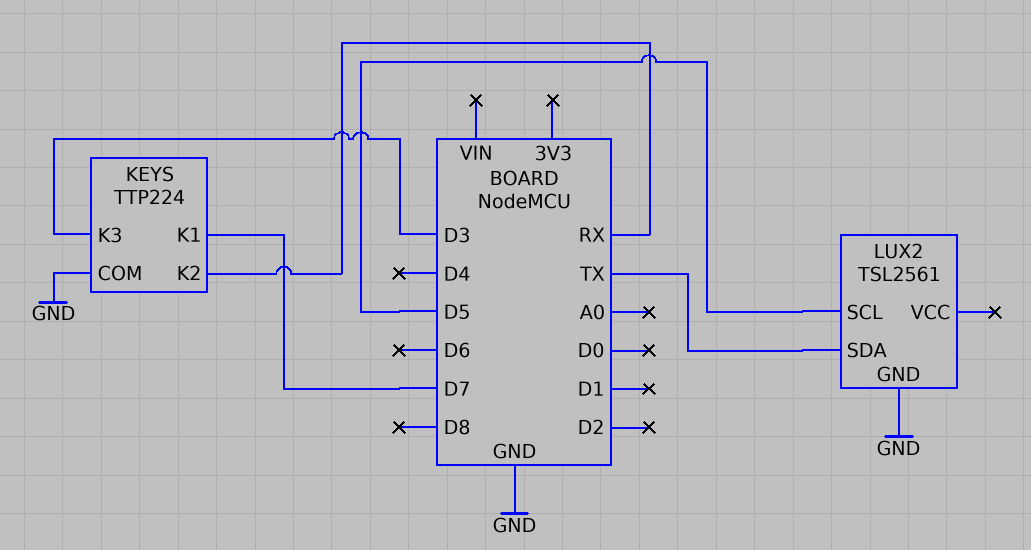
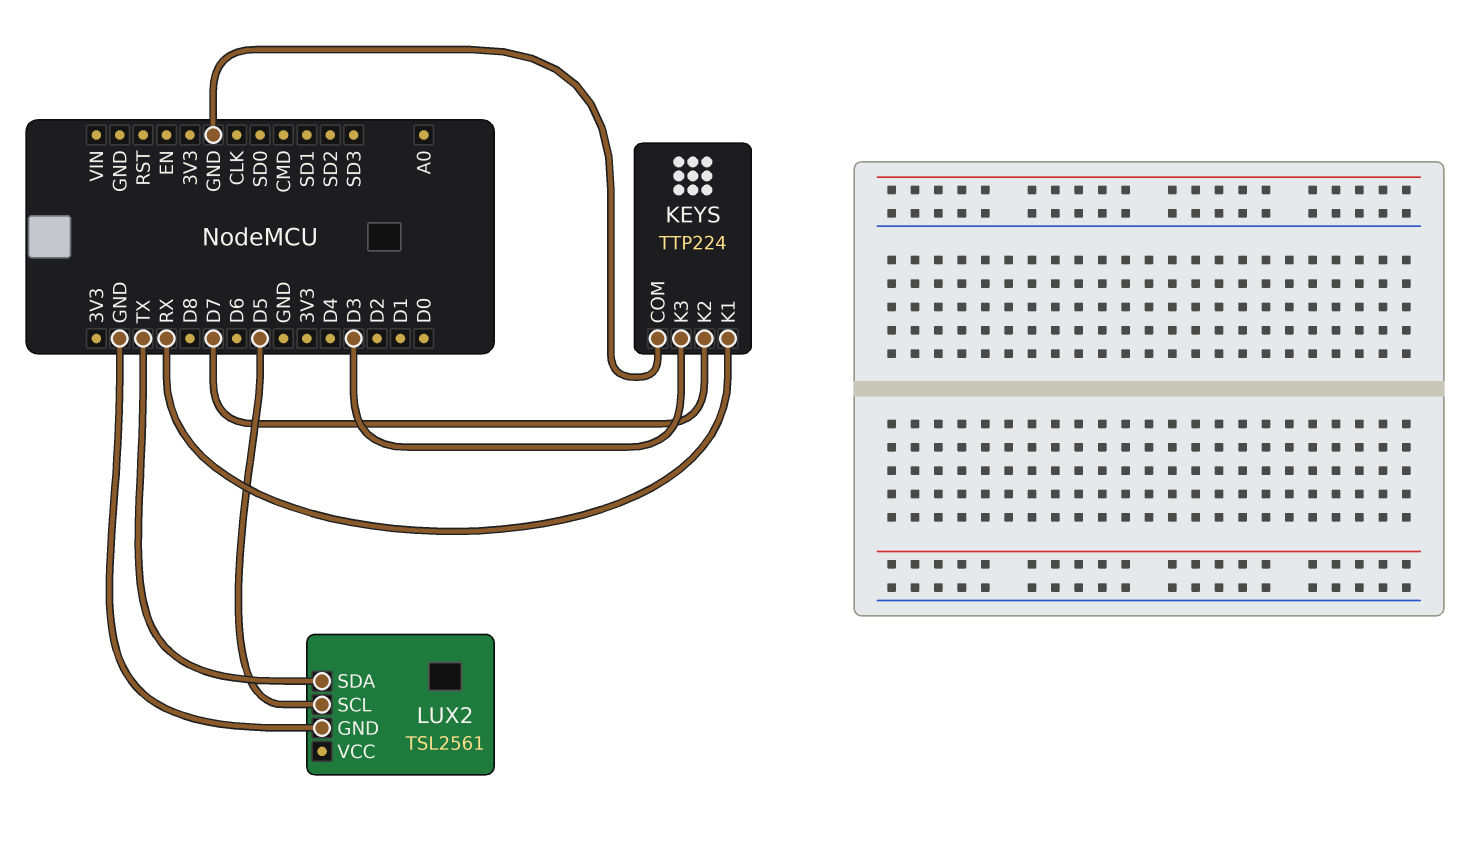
KEYS pin K1: D7 -> RX
KEYS pin K2: RX -> D7

